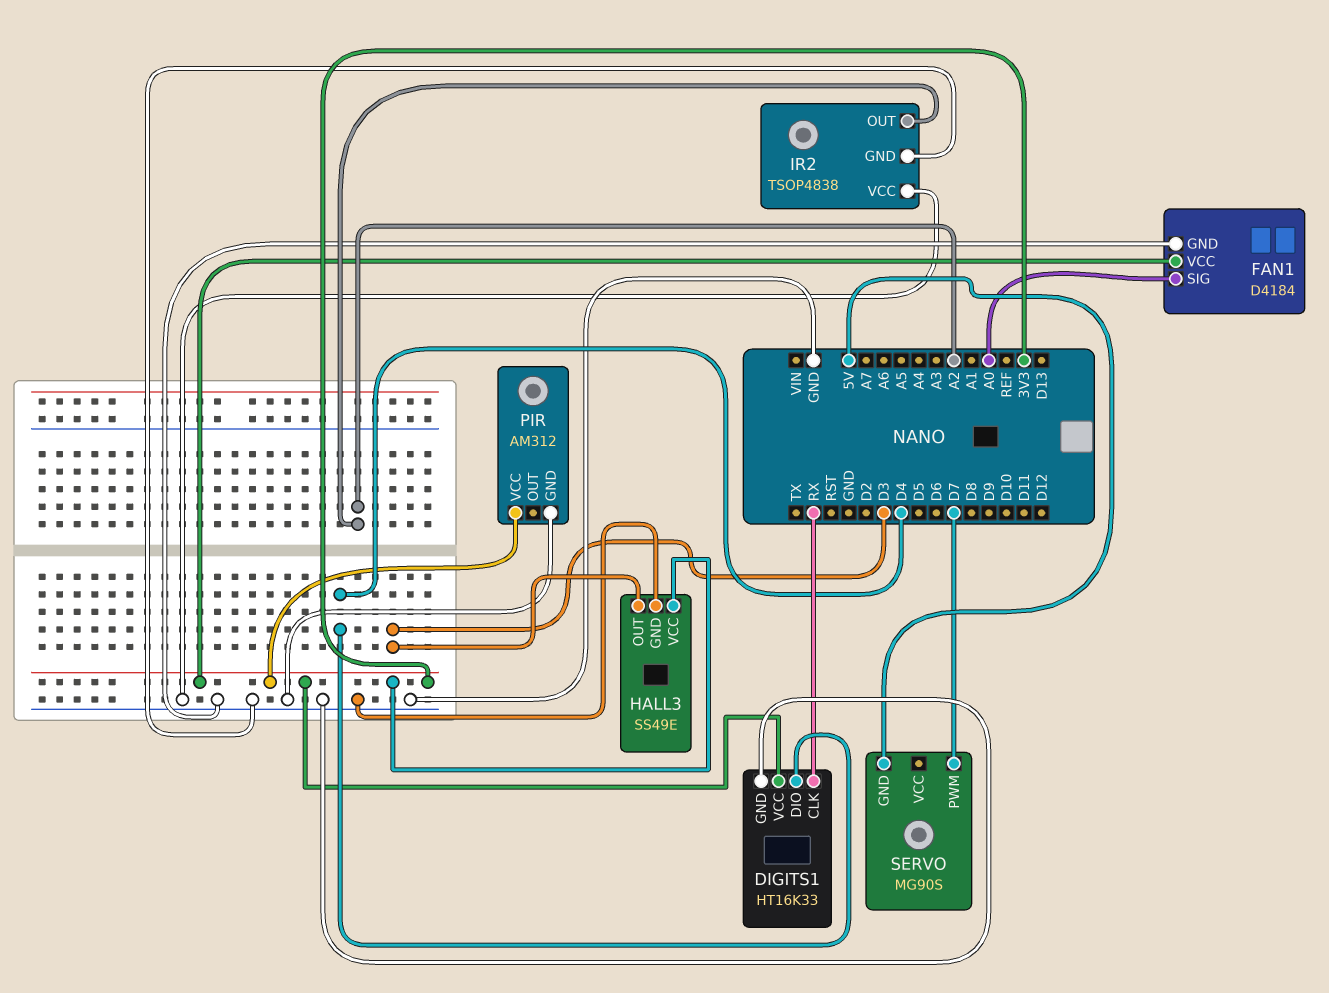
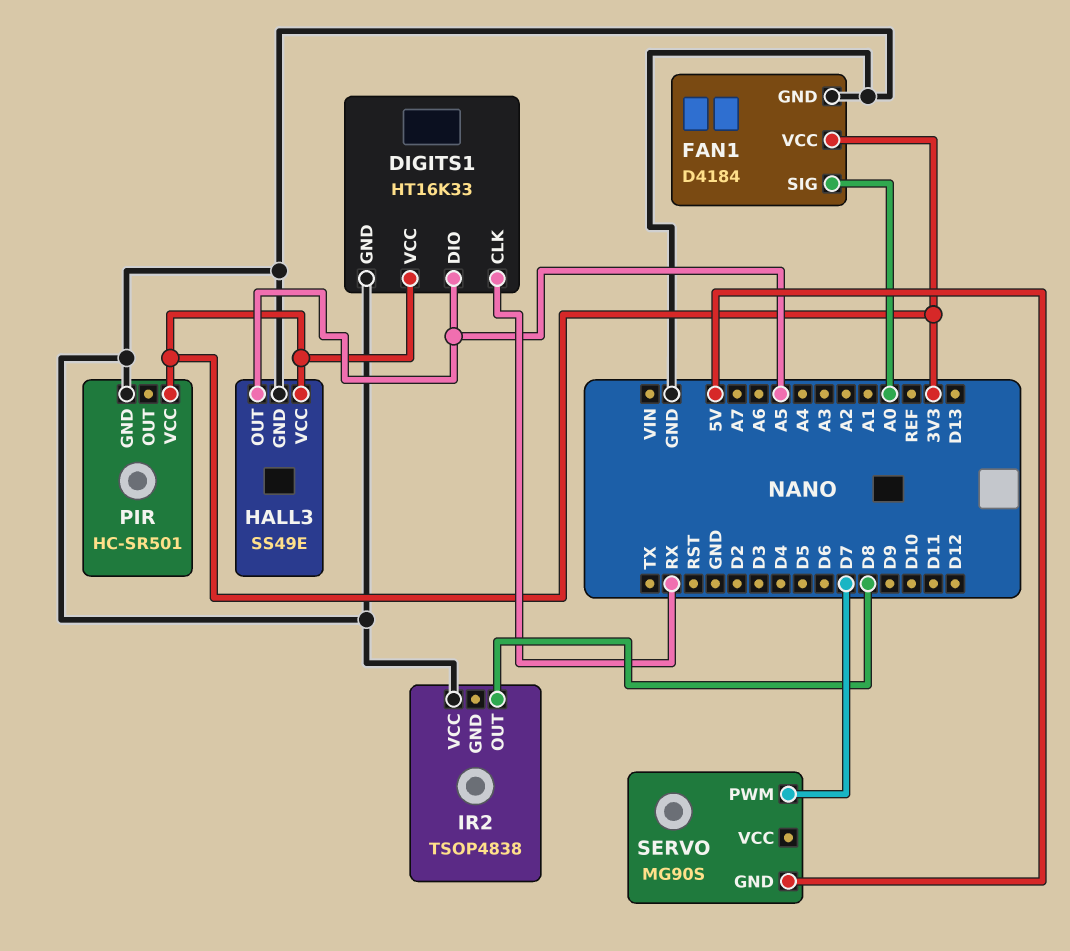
DIGITS1 pin DIO: D4 -> A5
HALL3 pin OUT: D3 -> A5
IR2 pin GND: GND -> none
IR2 pin OUT: A2 -> D8
PIR: AM312 -> HC-SR501

